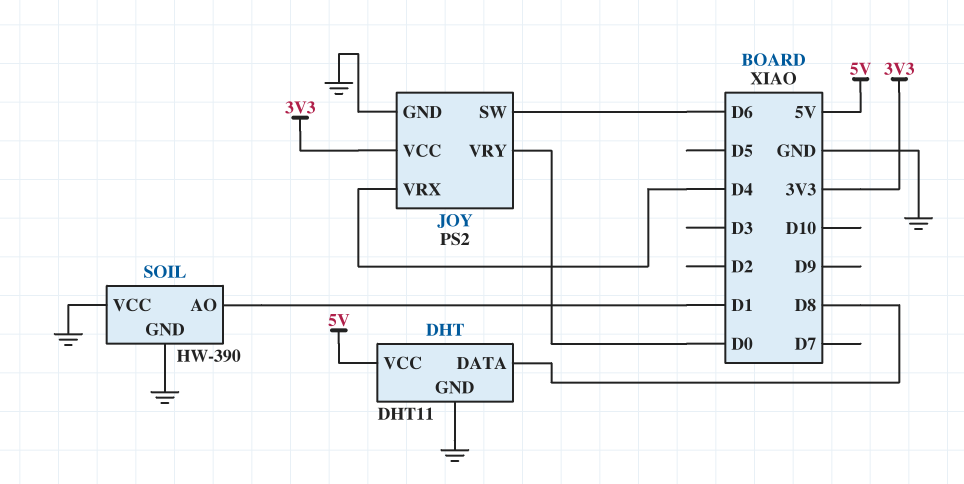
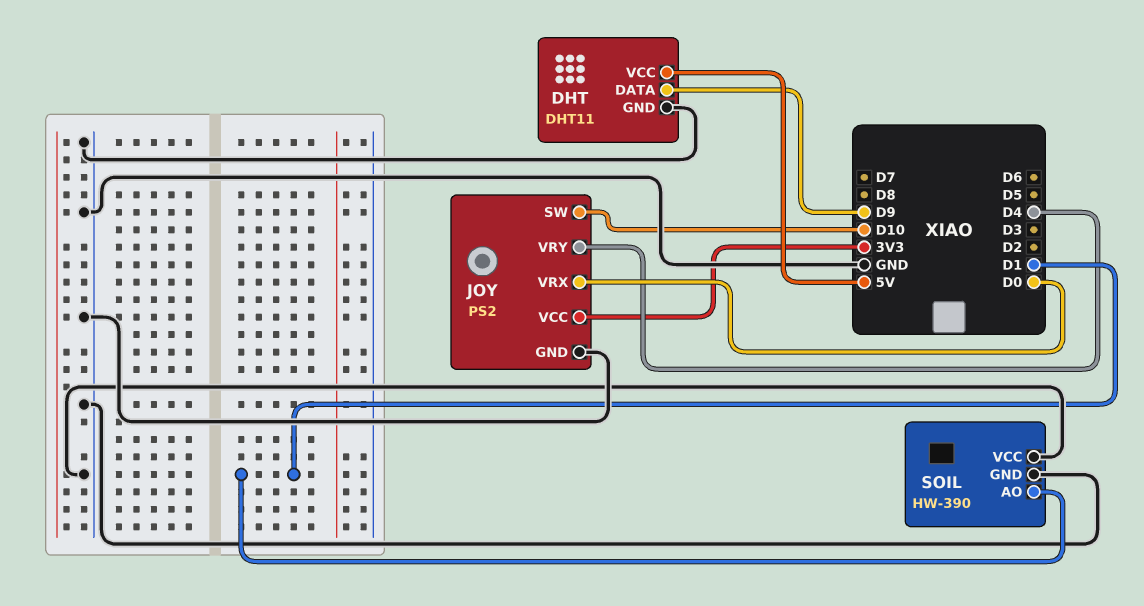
DHT pin DATA: D8 -> D9
JOY pin SW: D6 -> D10
JOY pin VRX: D4 -> D0
JOY pin VRY: D0 -> D4

